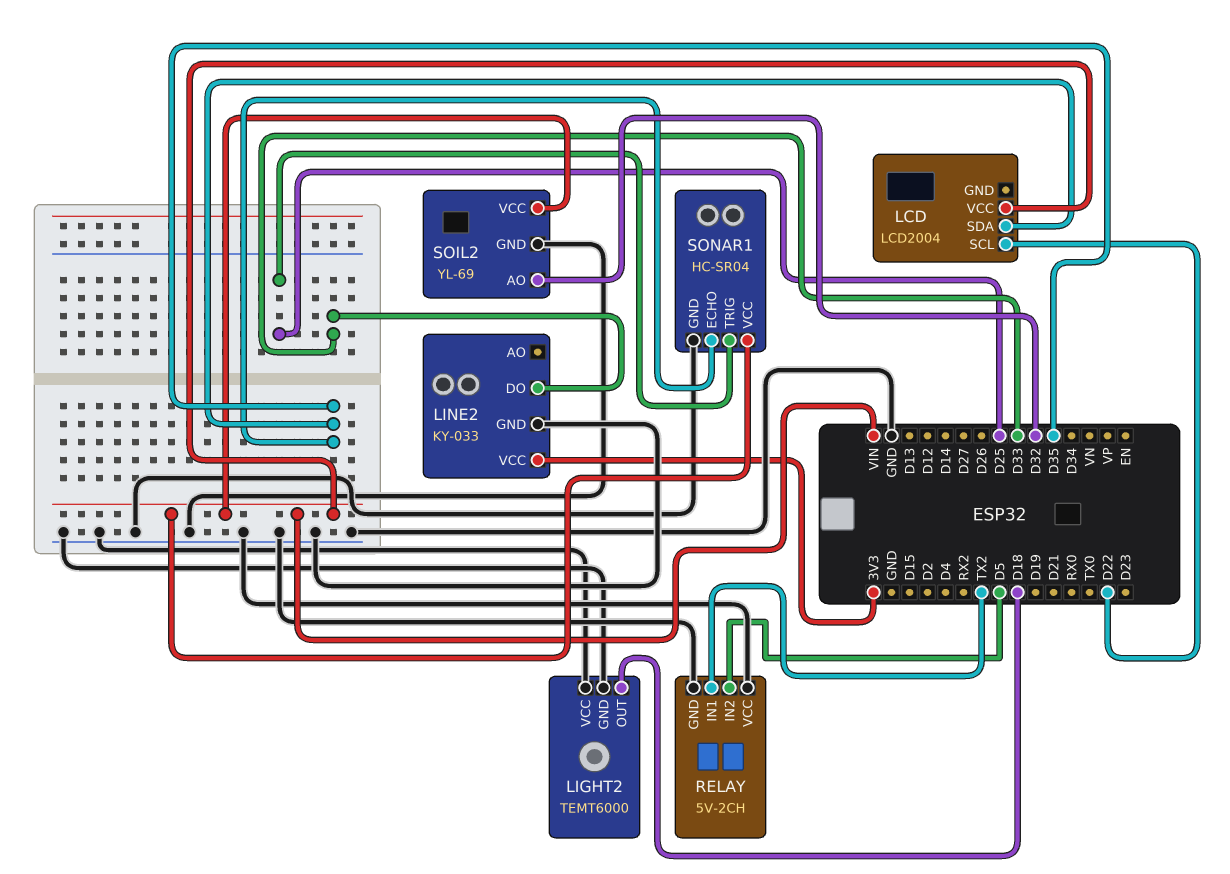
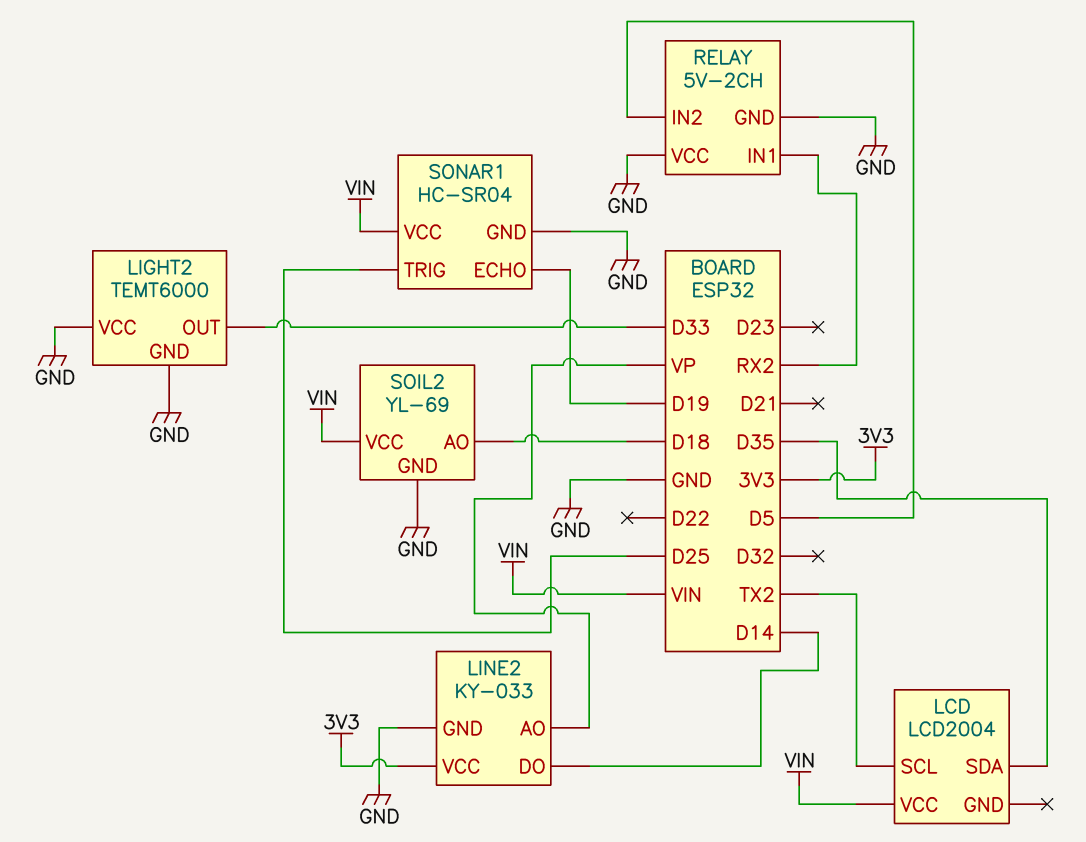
LCD pin SCL: D22 -> TX2
LIGHT2 pin OUT: D18 -> D33
LINE2 pin AO: none -> VP
LINE2 pin DO: D33 -> D14
RELAY pin IN1: TX2 -> RX2
SOIL2 pin AO: D32 -> D18
SONAR1 pin ECHO: D35 -> D19

